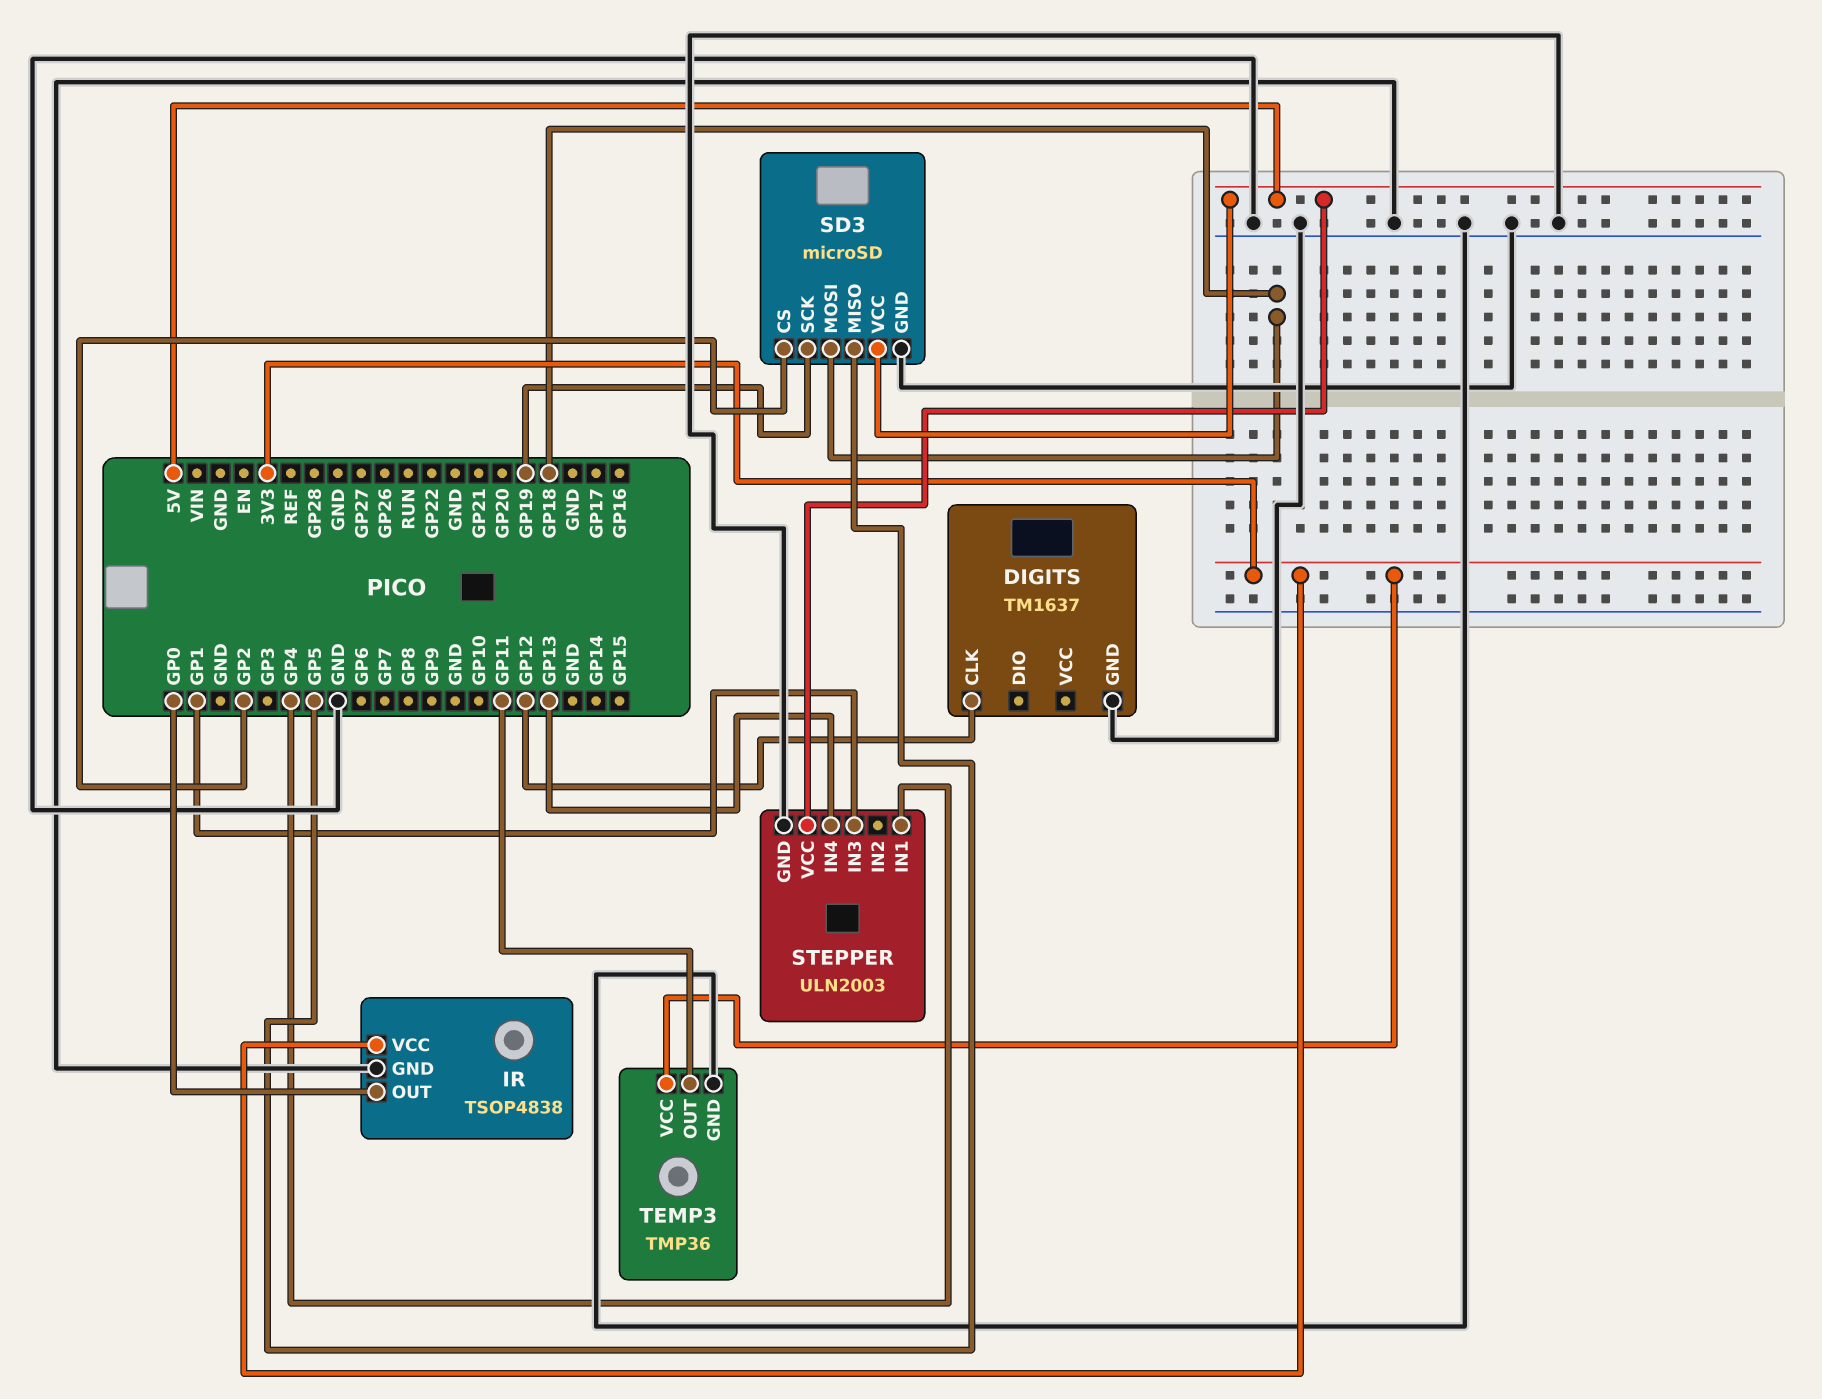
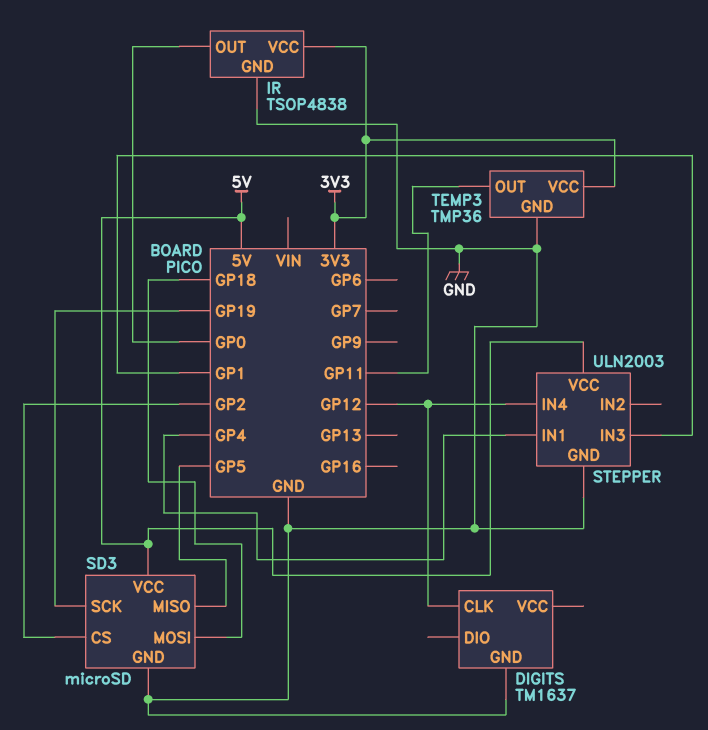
STEPPER pin IN4: GP13 -> GP12

